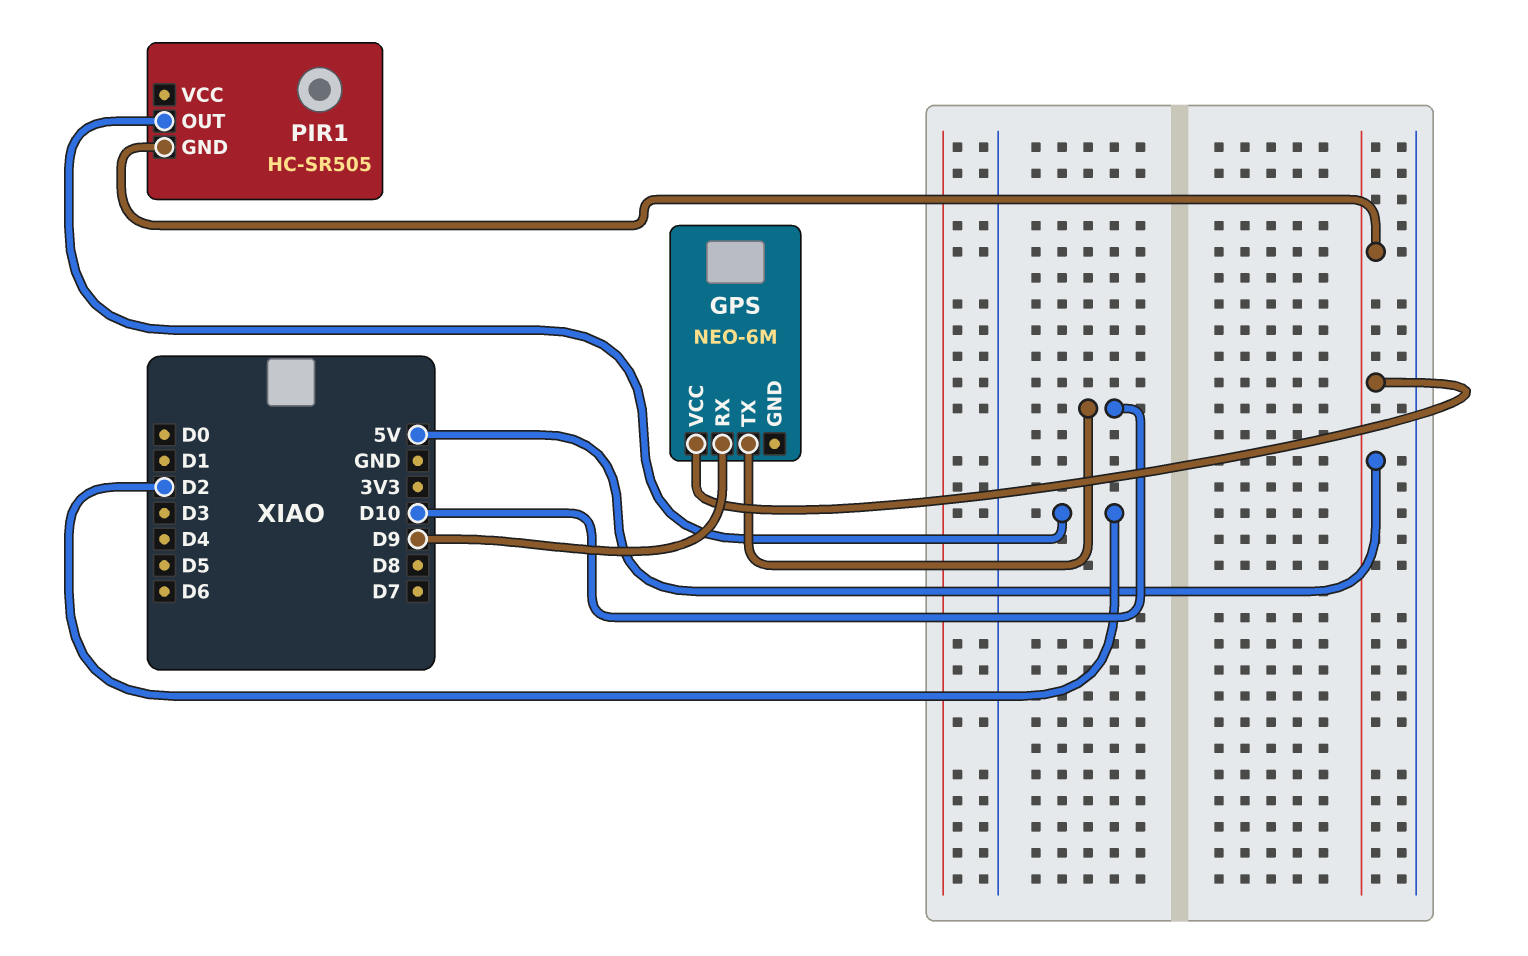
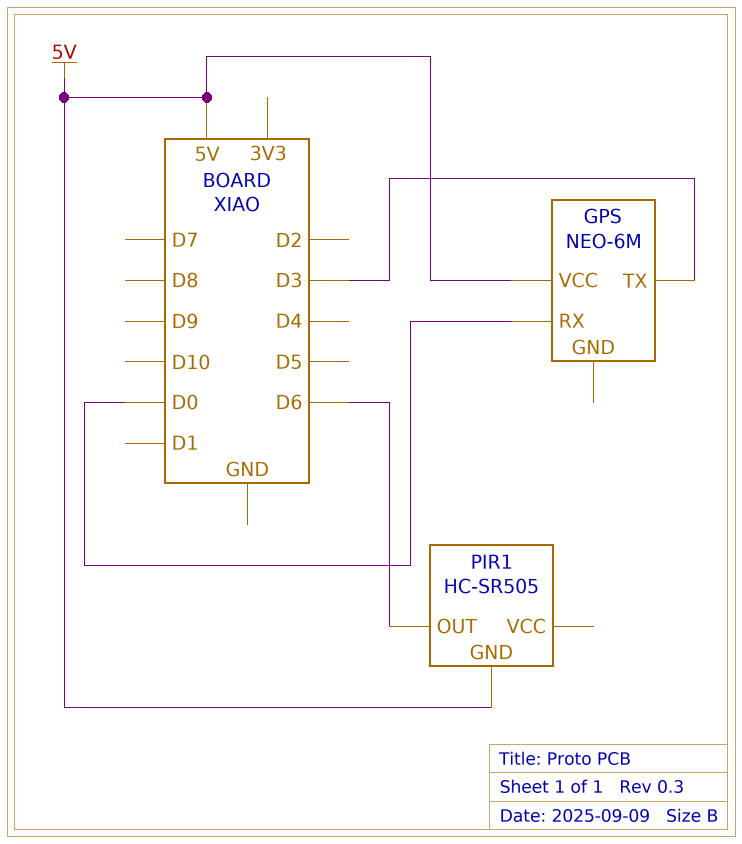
GPS pin RX: D9 -> D0
GPS pin TX: D10 -> D3
PIR1 pin OUT: D2 -> D6

